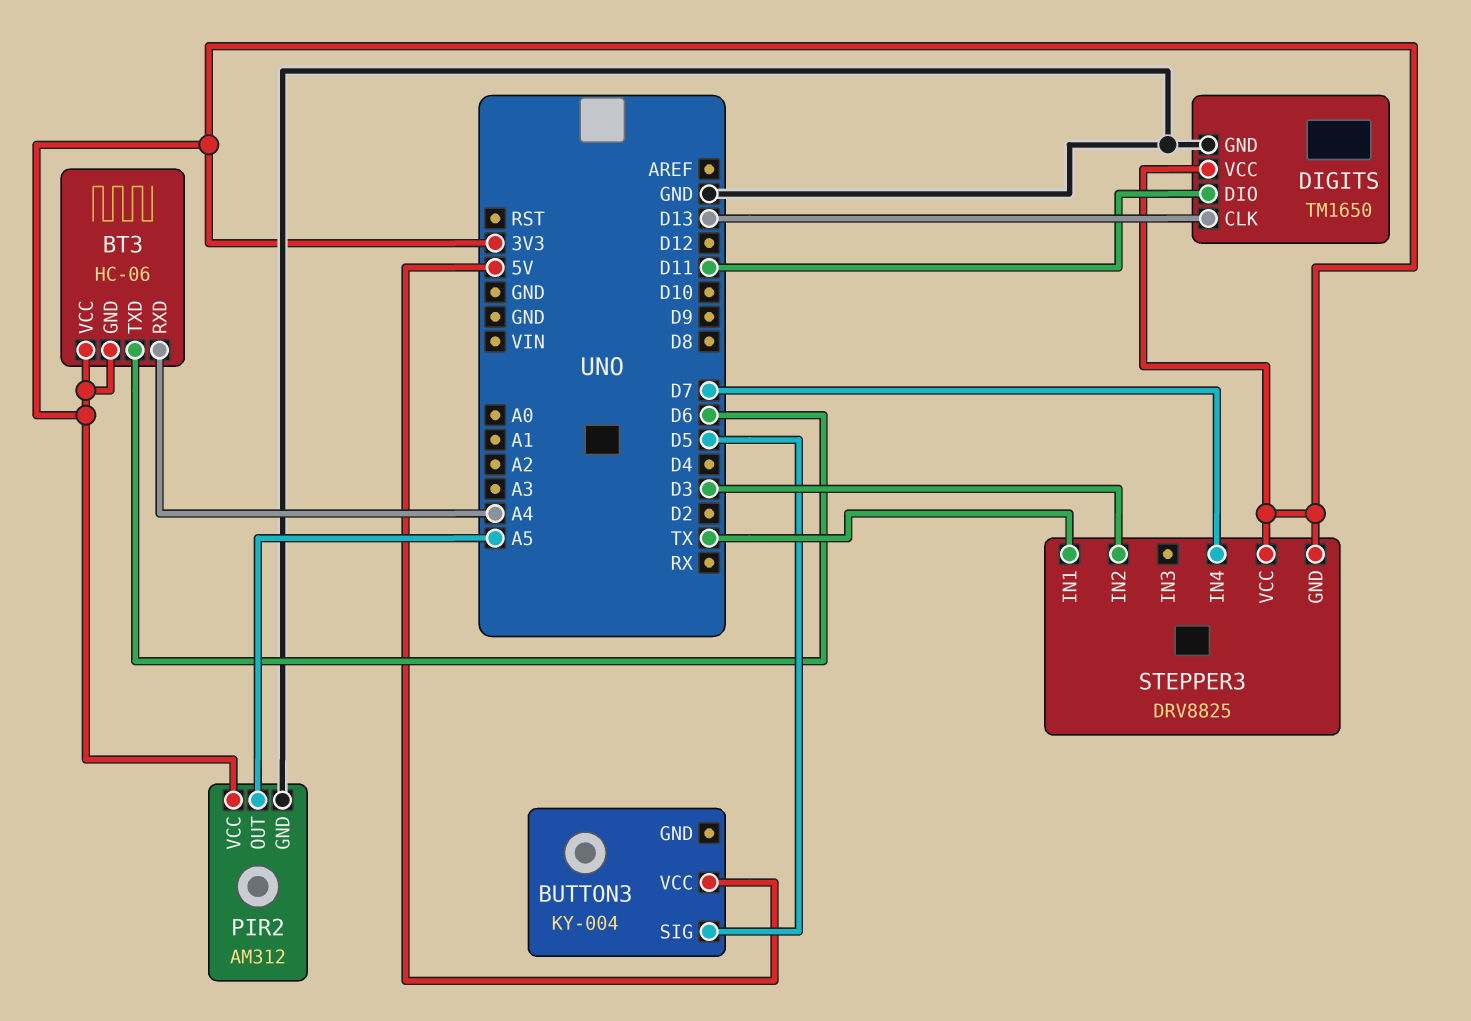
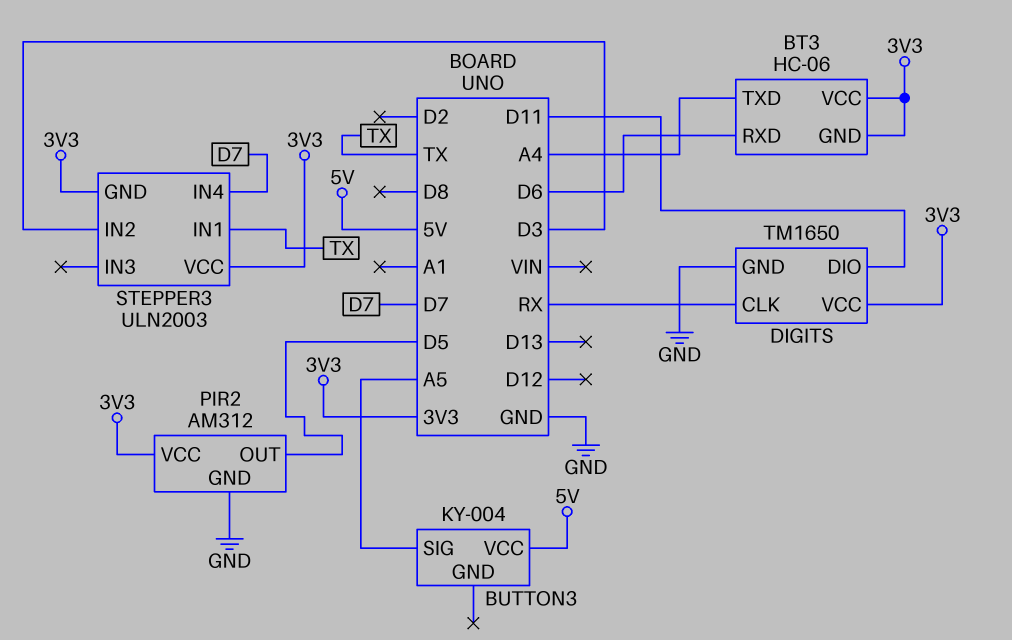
BT3 pin RXD: A4 -> D6
BT3 pin TXD: D6 -> A4
BUTTON3 pin SIG: D5 -> A5
DIGITS pin CLK: D13 -> RX
PIR2 pin OUT: A5 -> D5
STEPPER3: DRV8825 -> ULN2003

